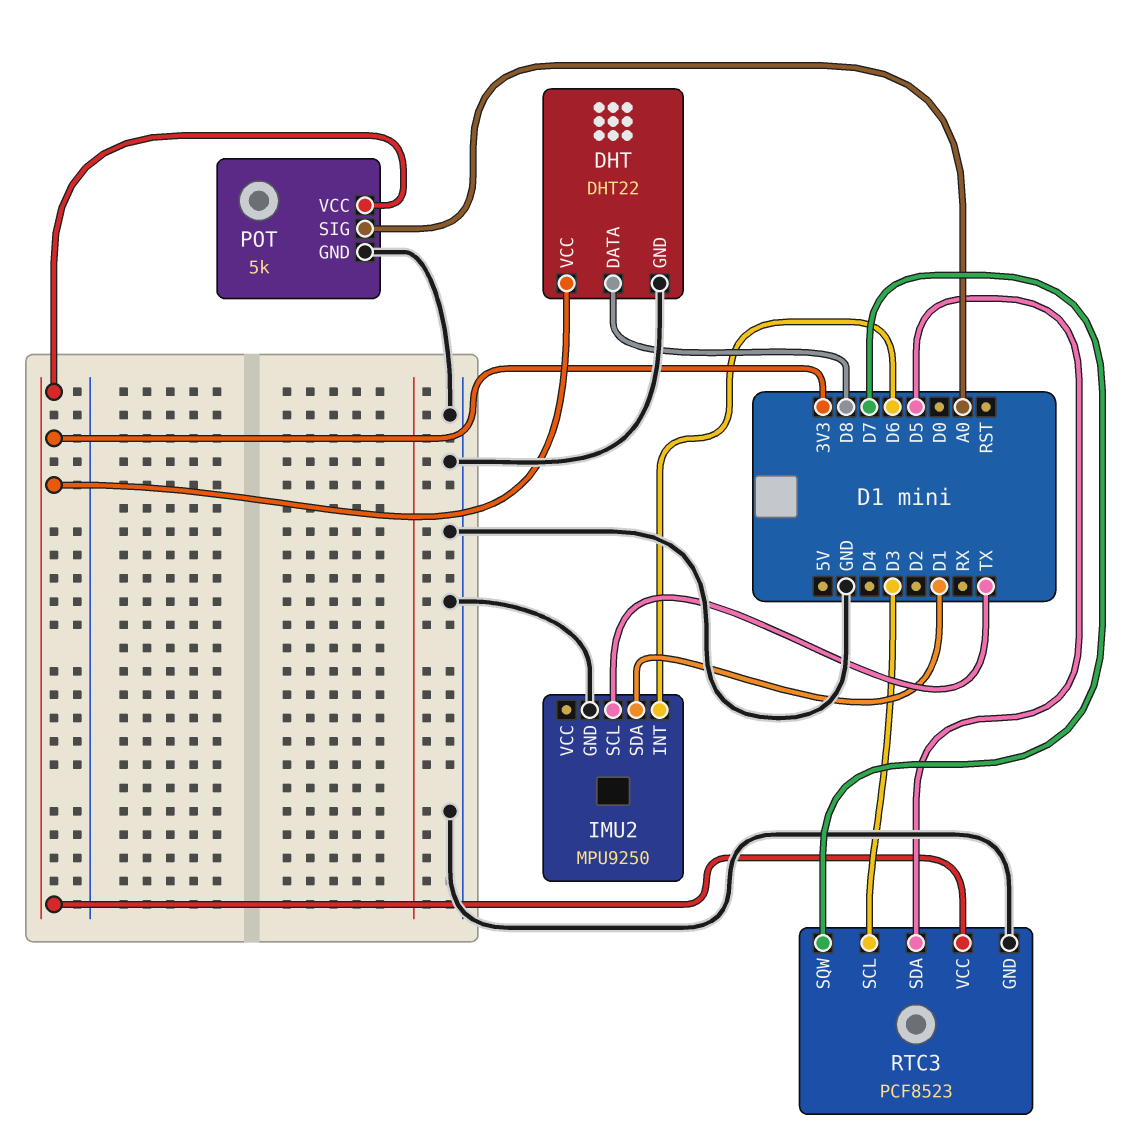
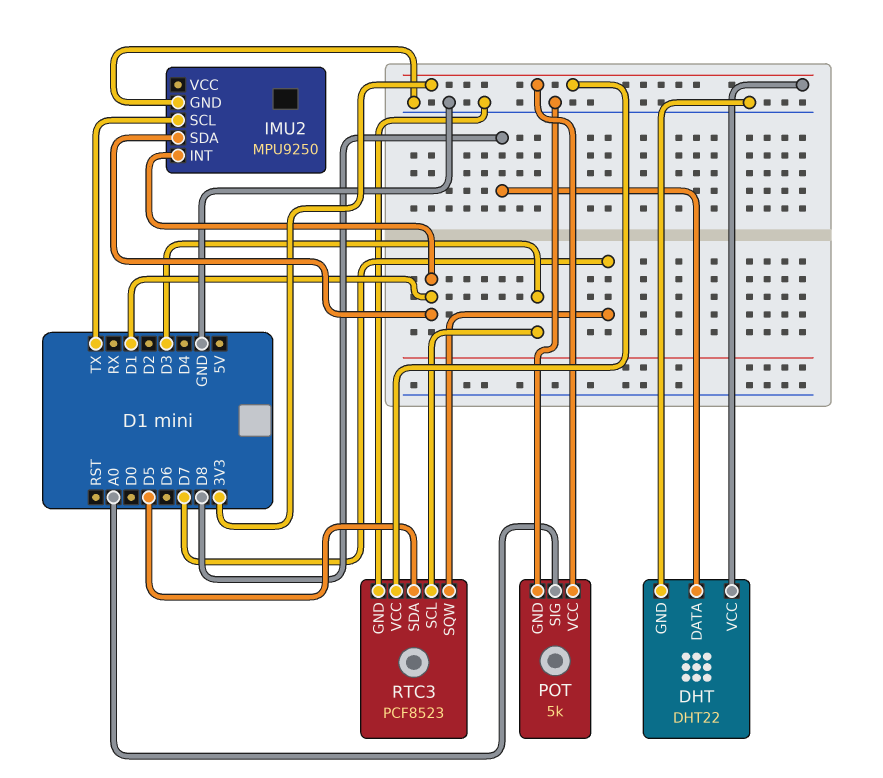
IMU2 pin INT: D6 -> D1

